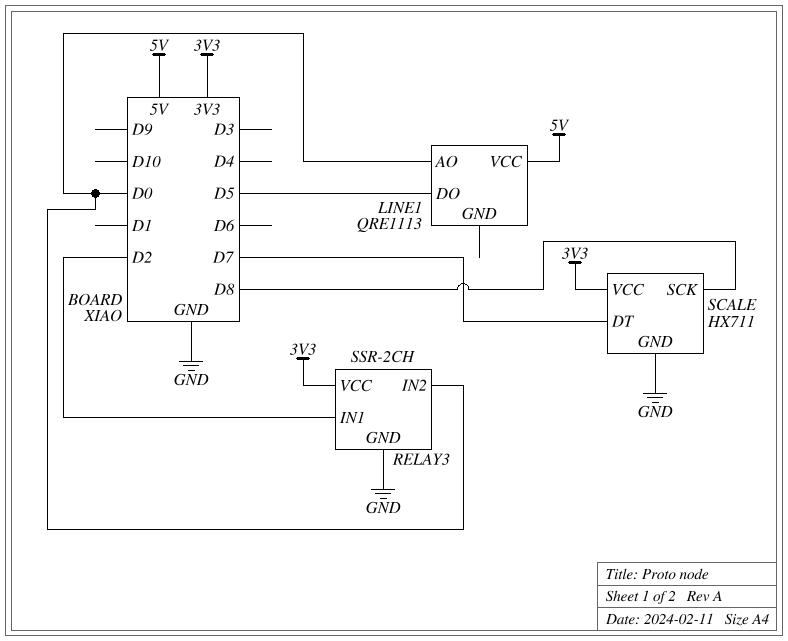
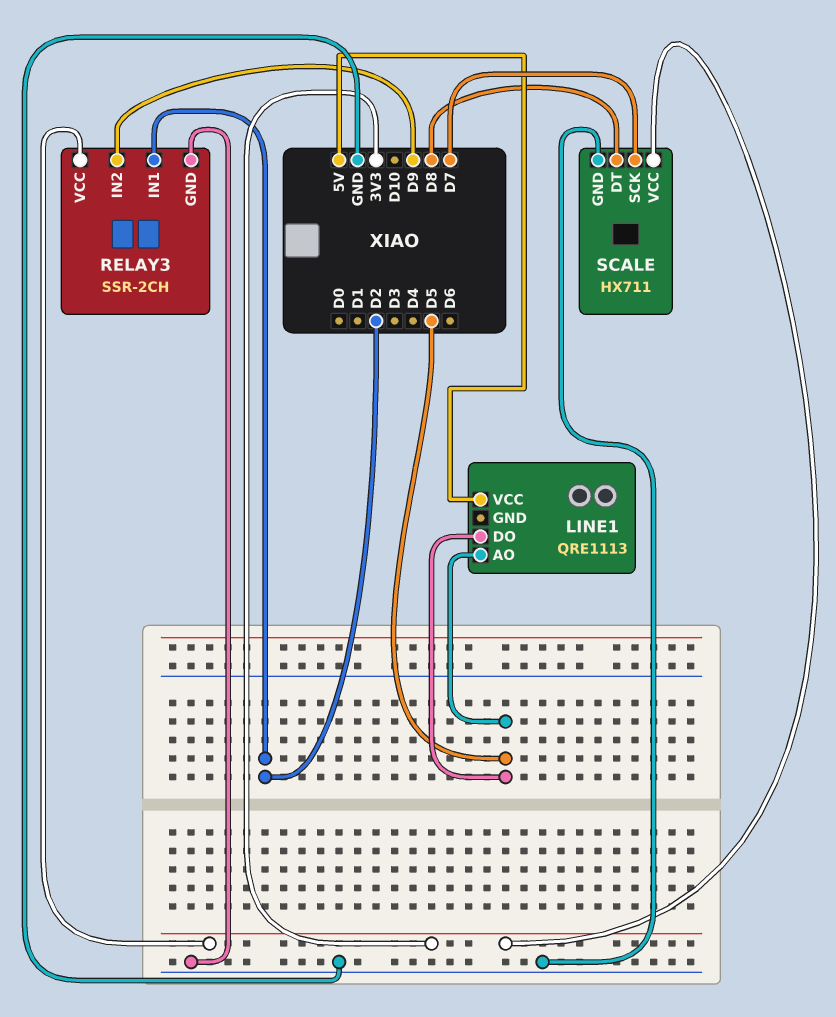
LINE1 pin AO: D0 -> D5
RELAY3 pin IN2: D0 -> D9
SCALE pin DT: D7 -> D8
SCALE pin SCK: D8 -> D7

